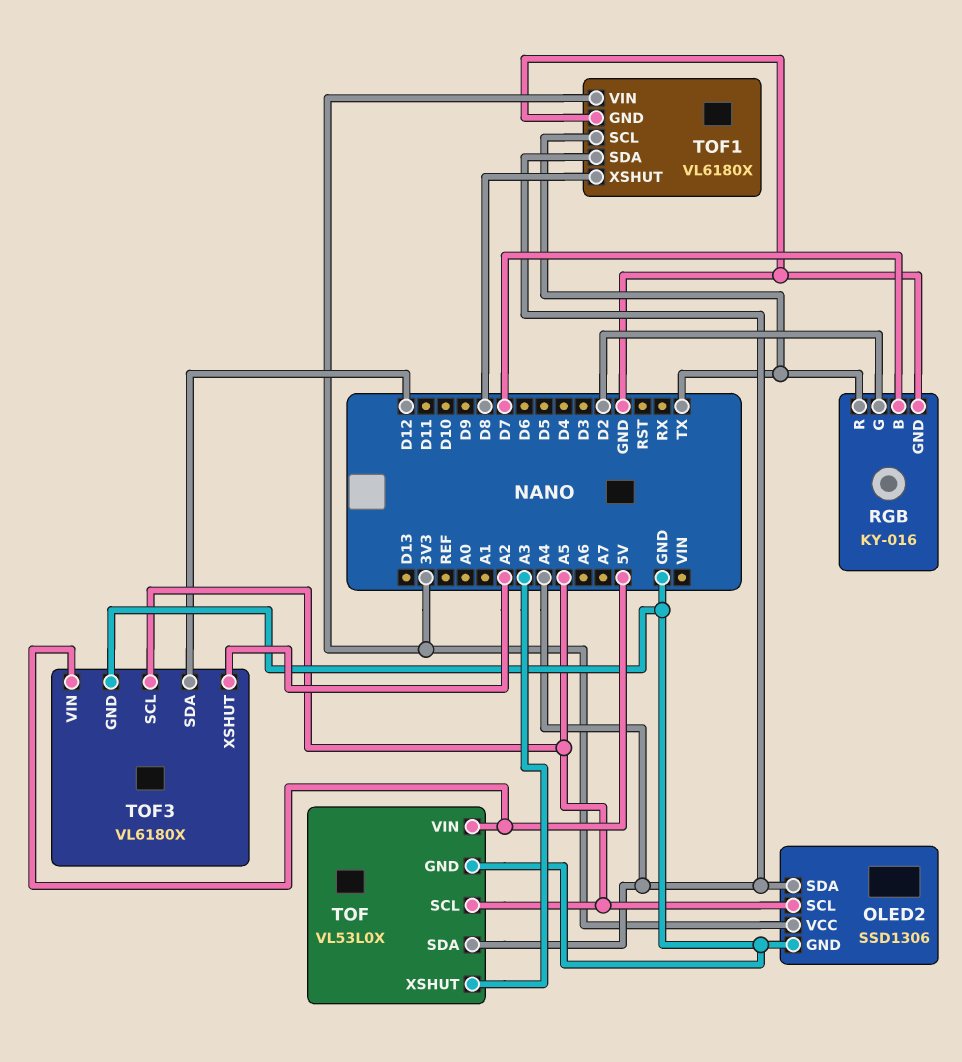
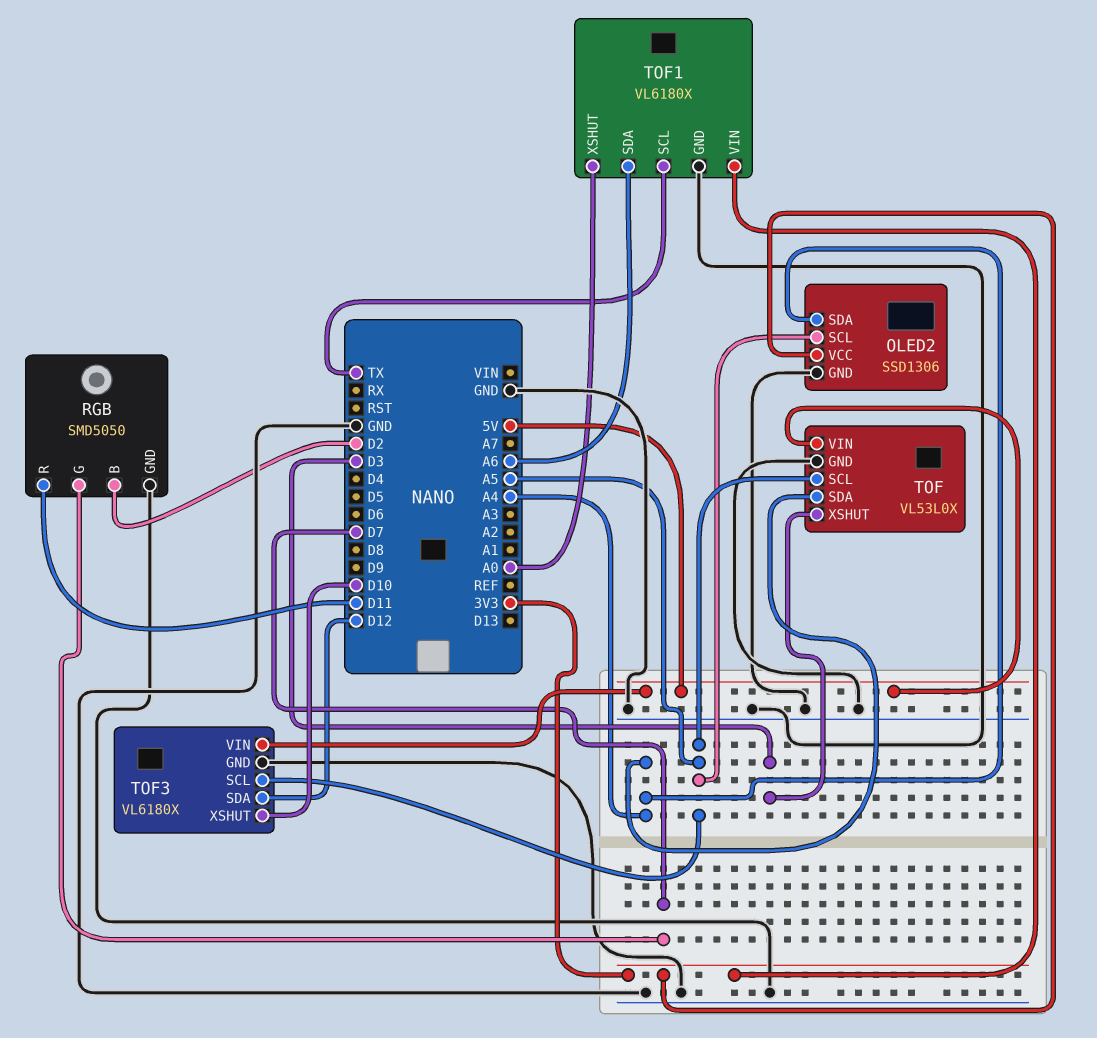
RGB: KY-016 -> SMD5050
RGB pin B: D7 -> D2
RGB pin G: D2 -> D7
RGB pin R: TX -> D11
TOF pin XSHUT: A3 -> D3
TOF1 pin SDA: A4 -> A6
TOF1 pin XSHUT: D8 -> A0
TOF3 pin XSHUT: A2 -> D10

